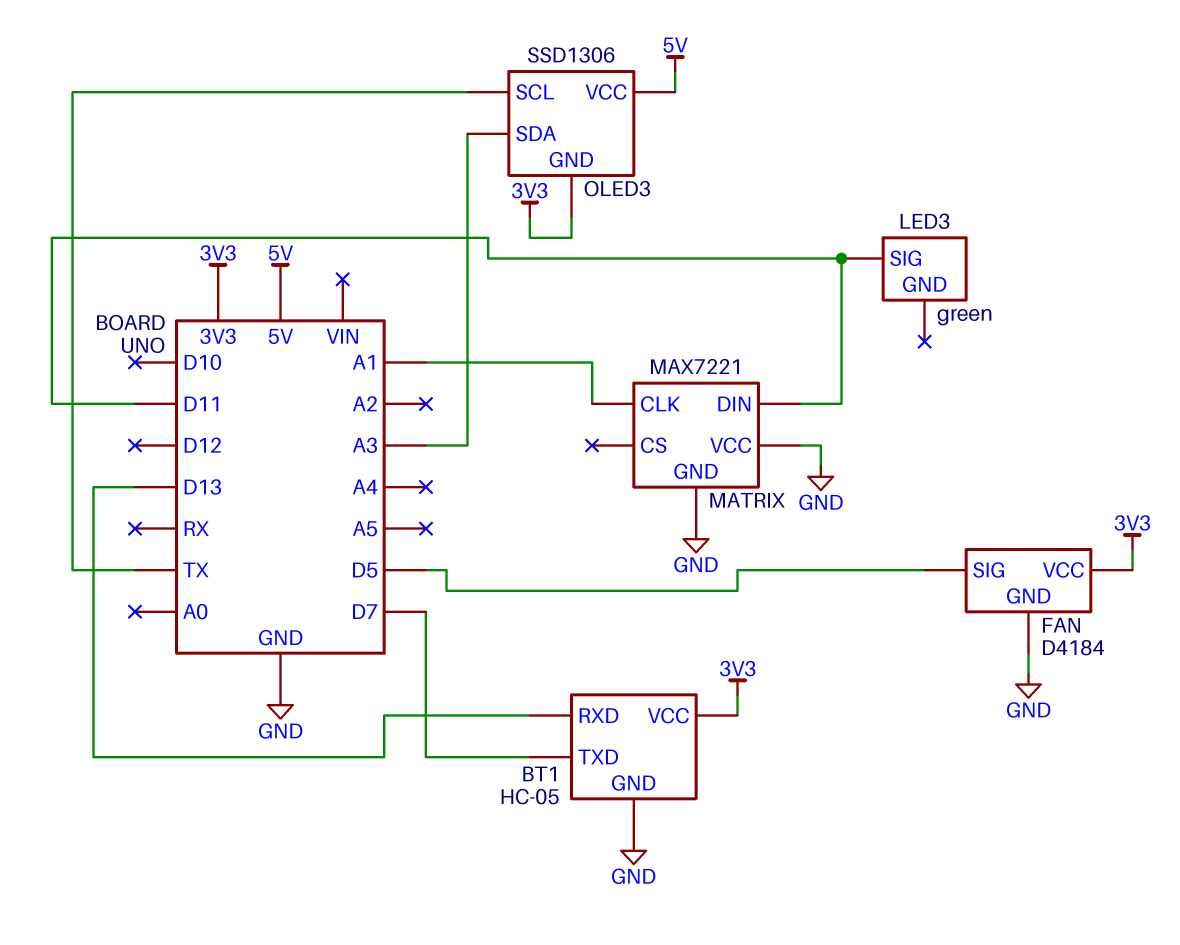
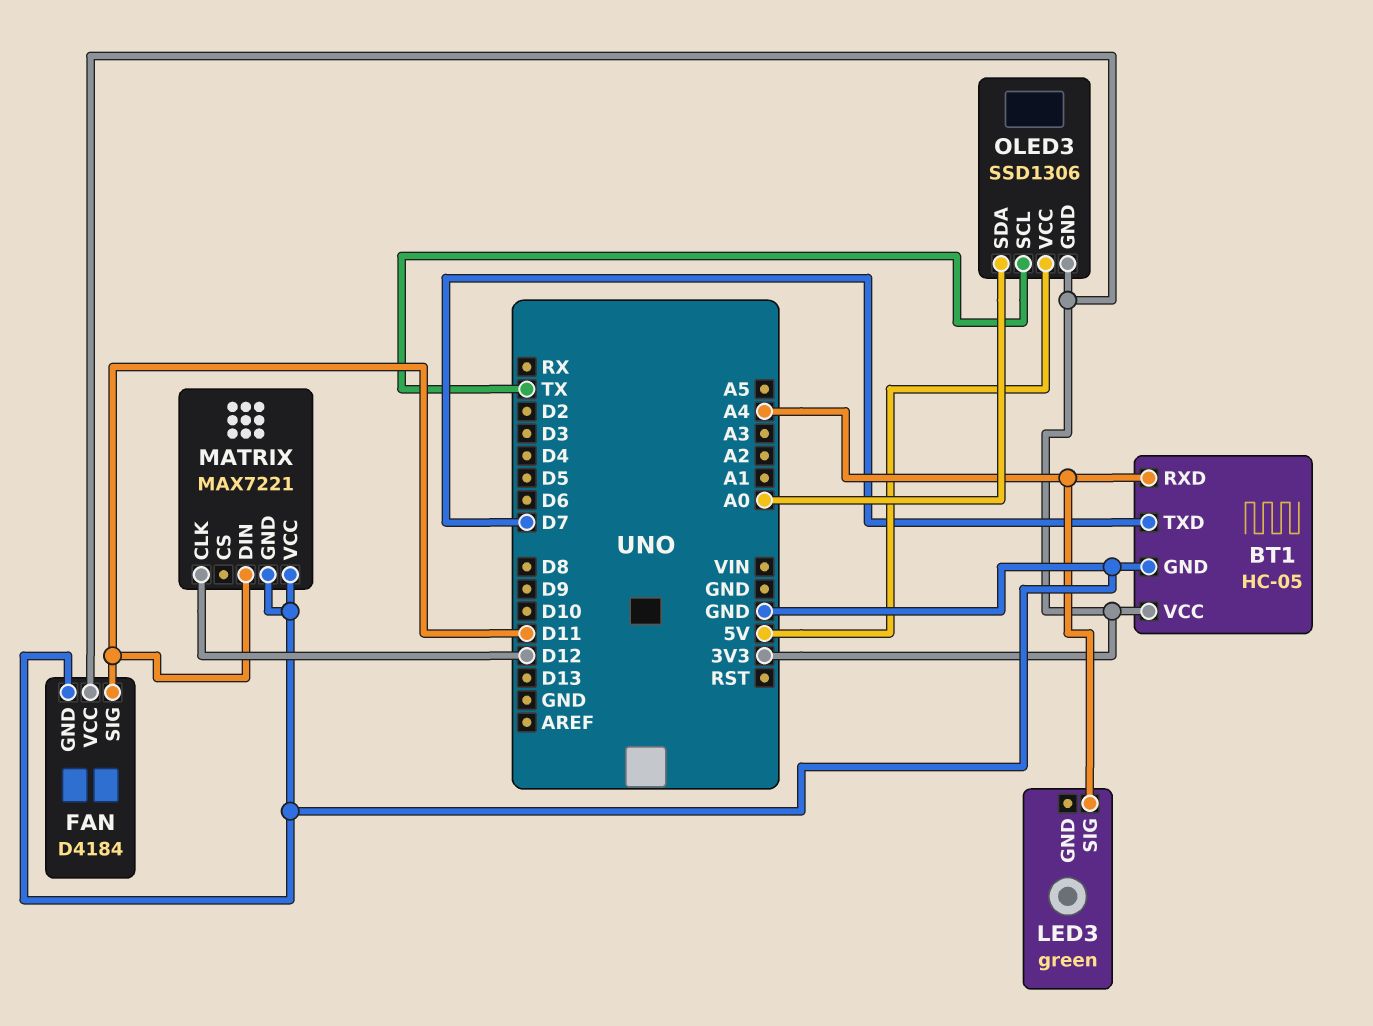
BT1 pin RXD: D13 -> A4
FAN pin SIG: D5 -> D11
LED3 pin SIG: D11 -> A4
MATRIX pin CLK: A1 -> D12
OLED3 pin SDA: A3 -> A0

